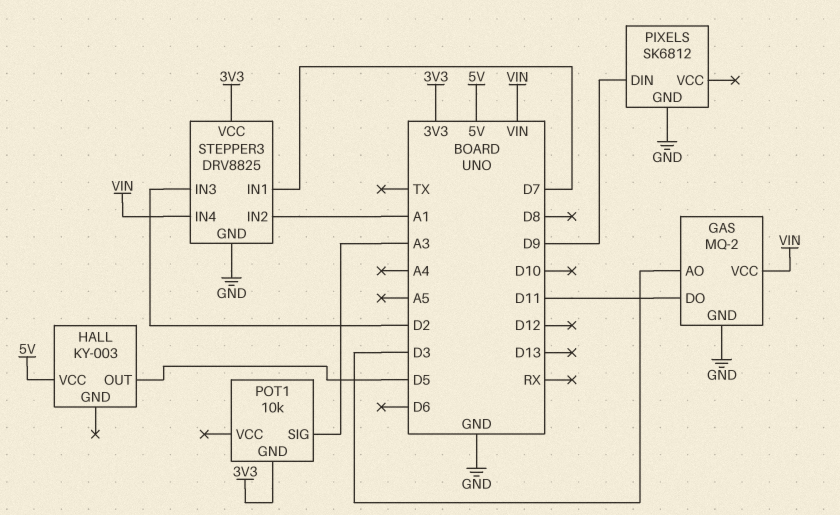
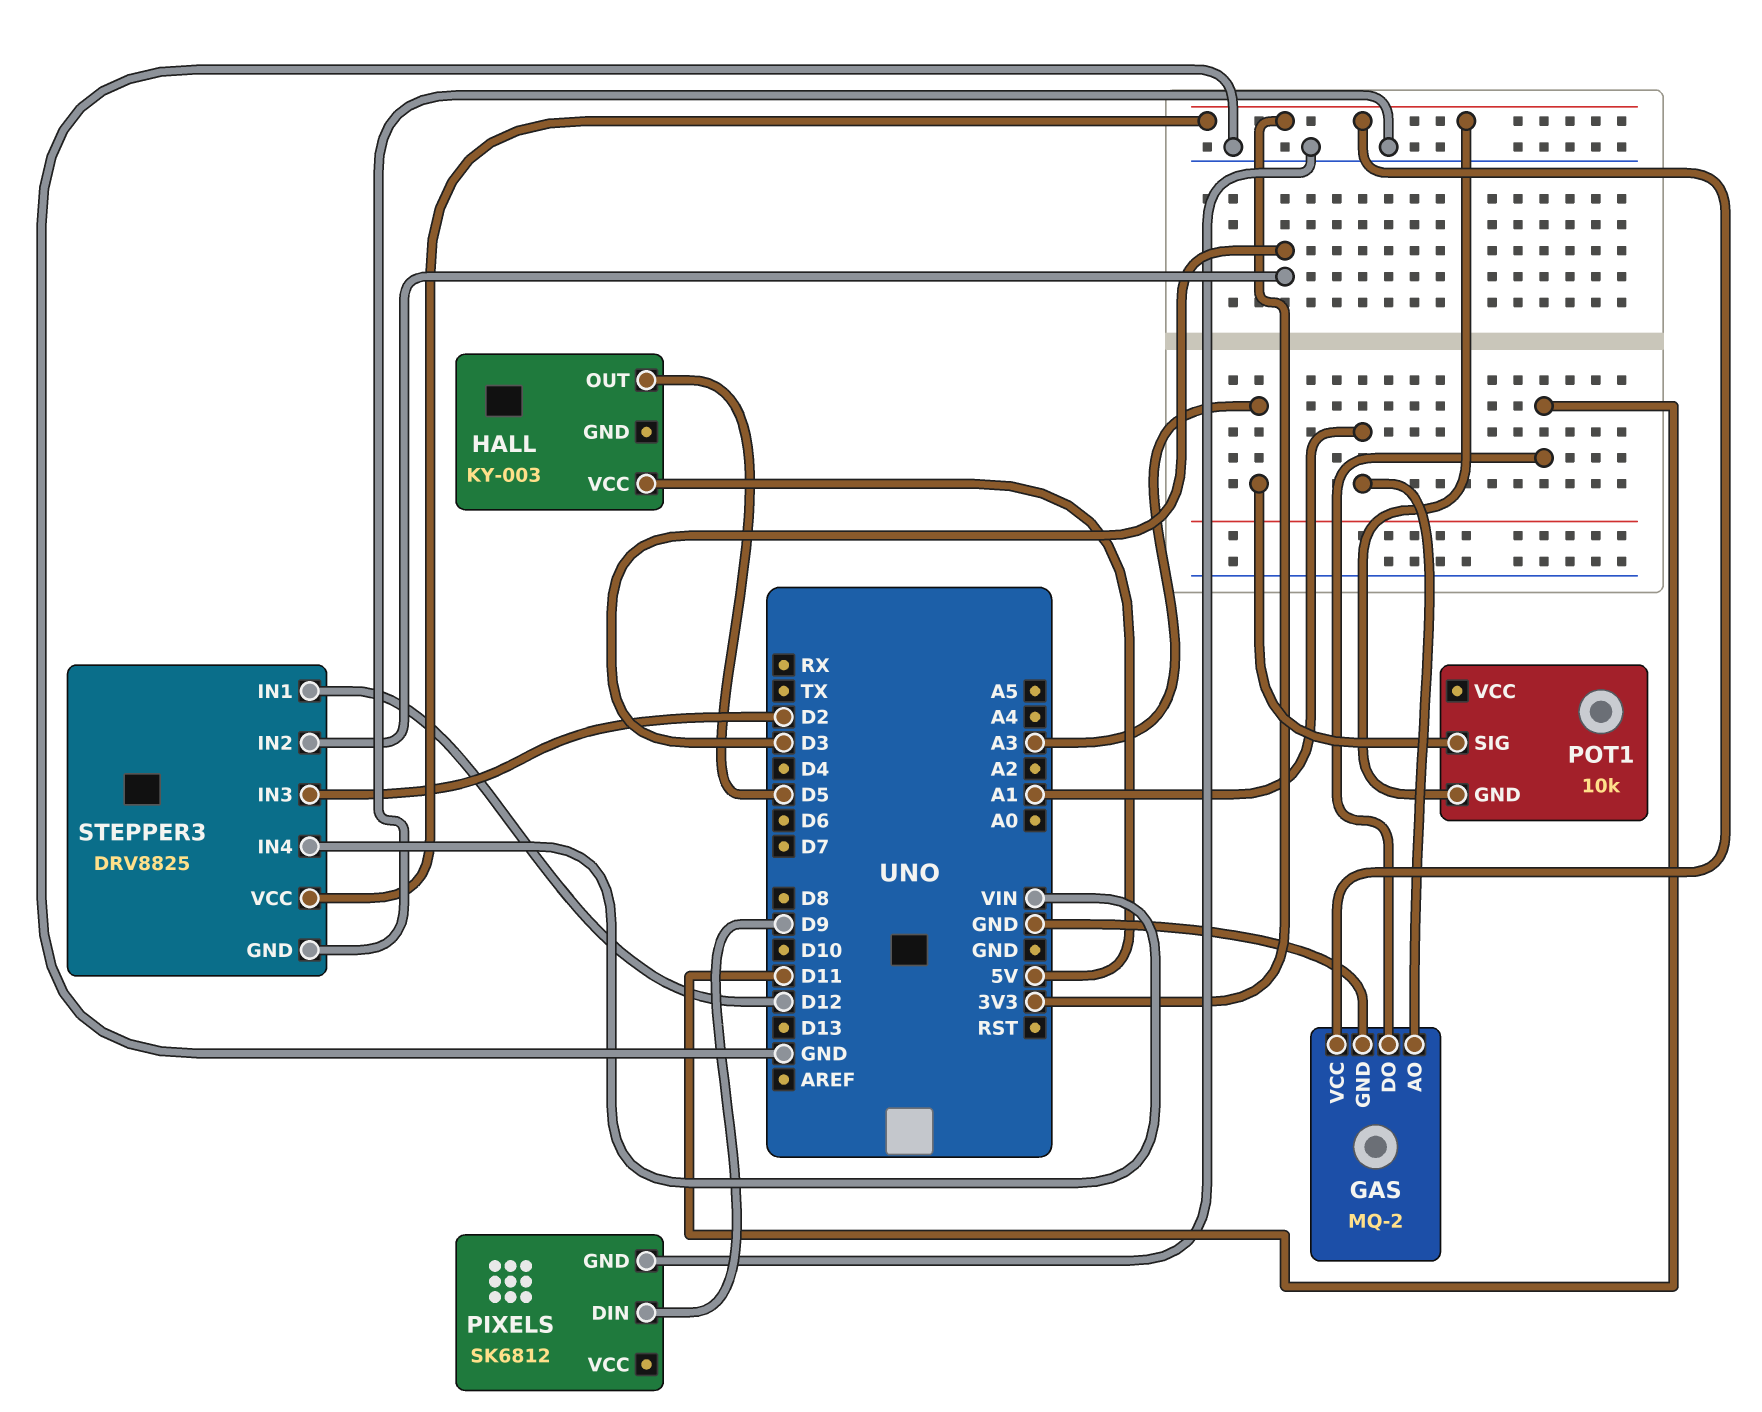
GAS pin AO: D3 -> A1
GAS pin VCC: VIN -> 3V3
STEPPER3 pin IN1: D7 -> D12
STEPPER3 pin IN2: A1 -> D3

